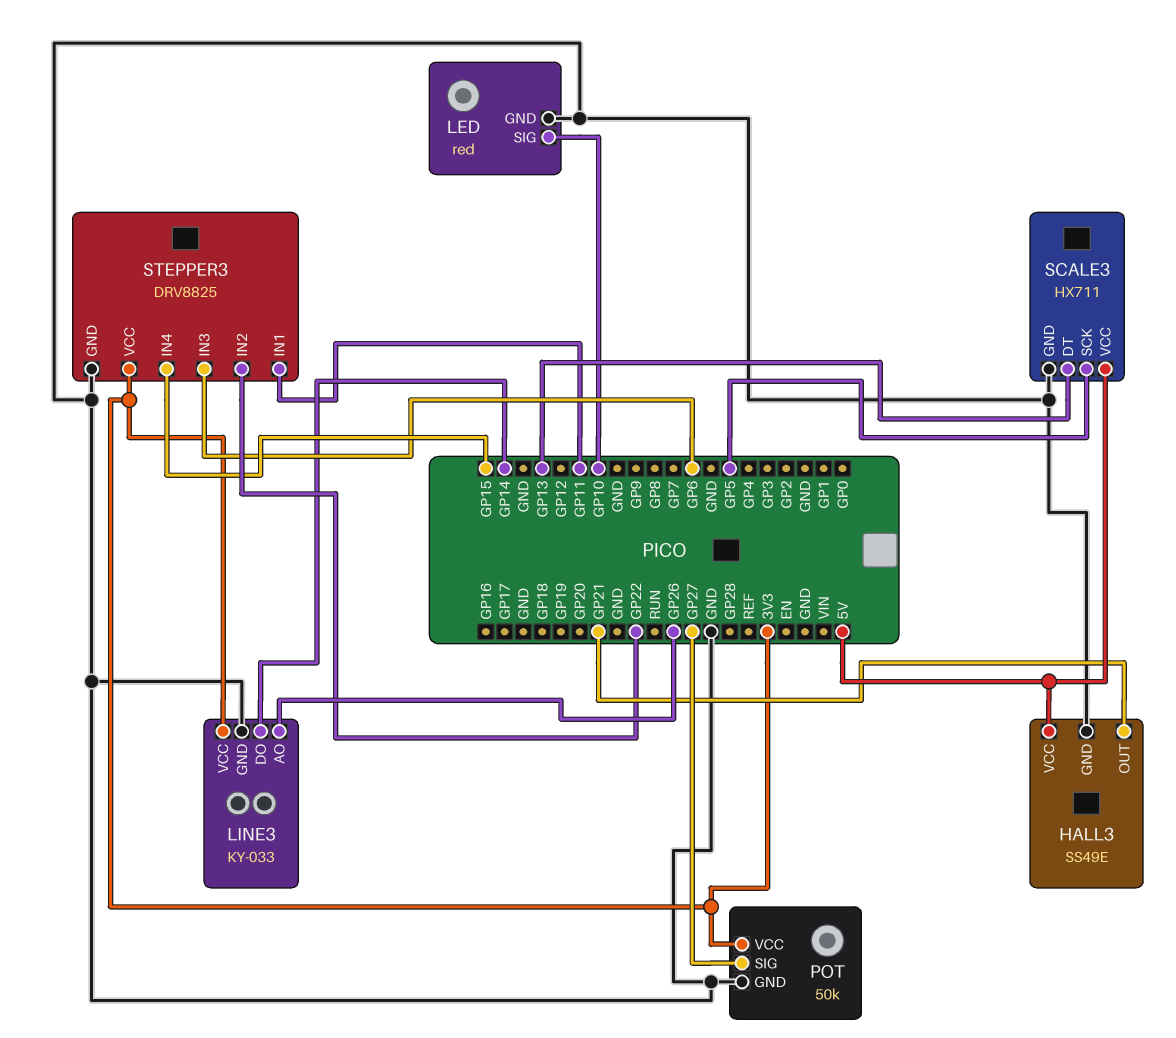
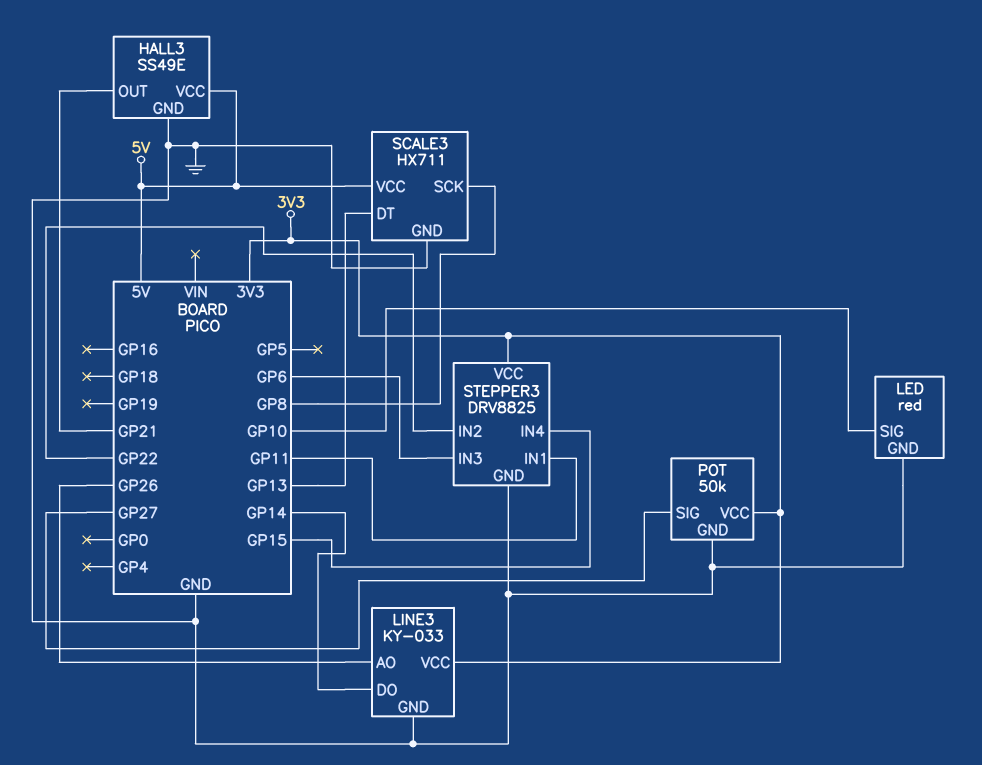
SCALE3 pin SCK: GP5 -> GP8

